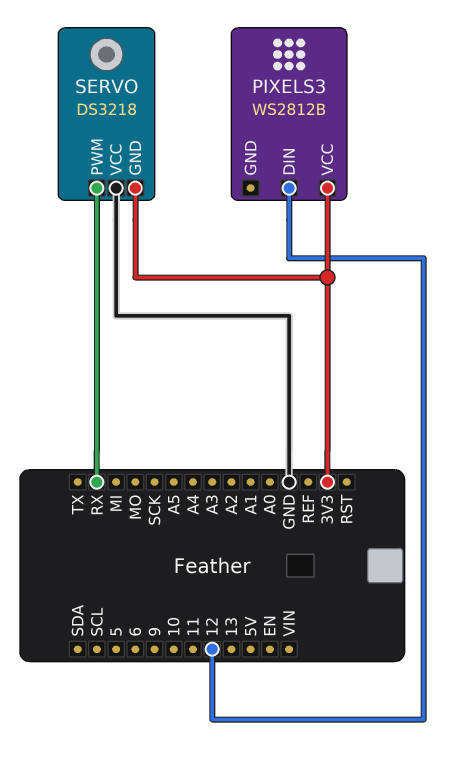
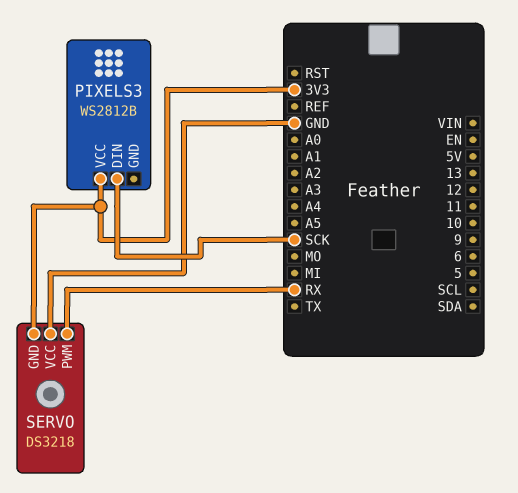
PIXELS3 pin DIN: 12 -> SCK

